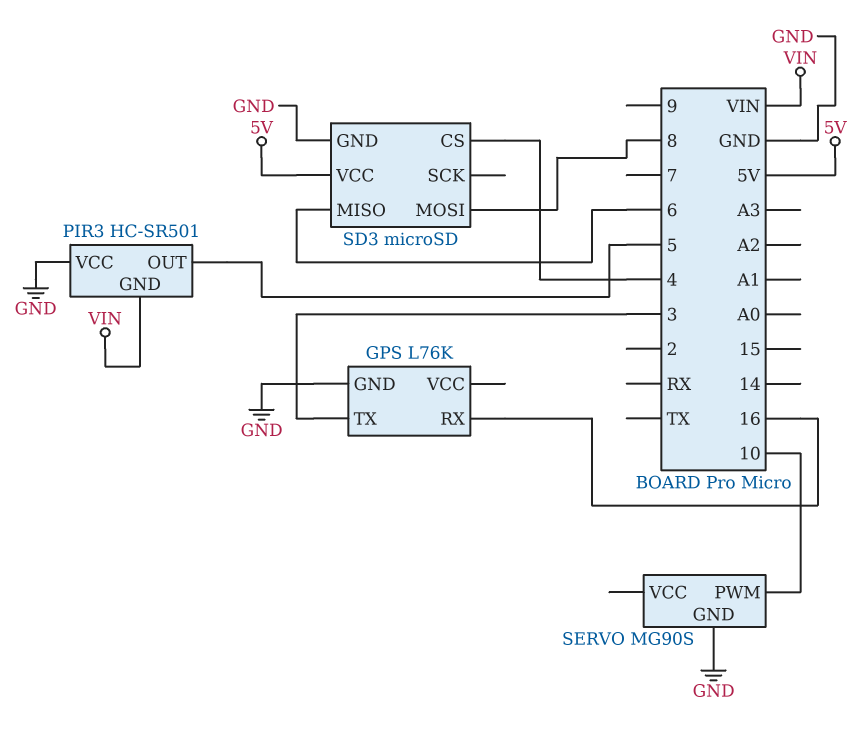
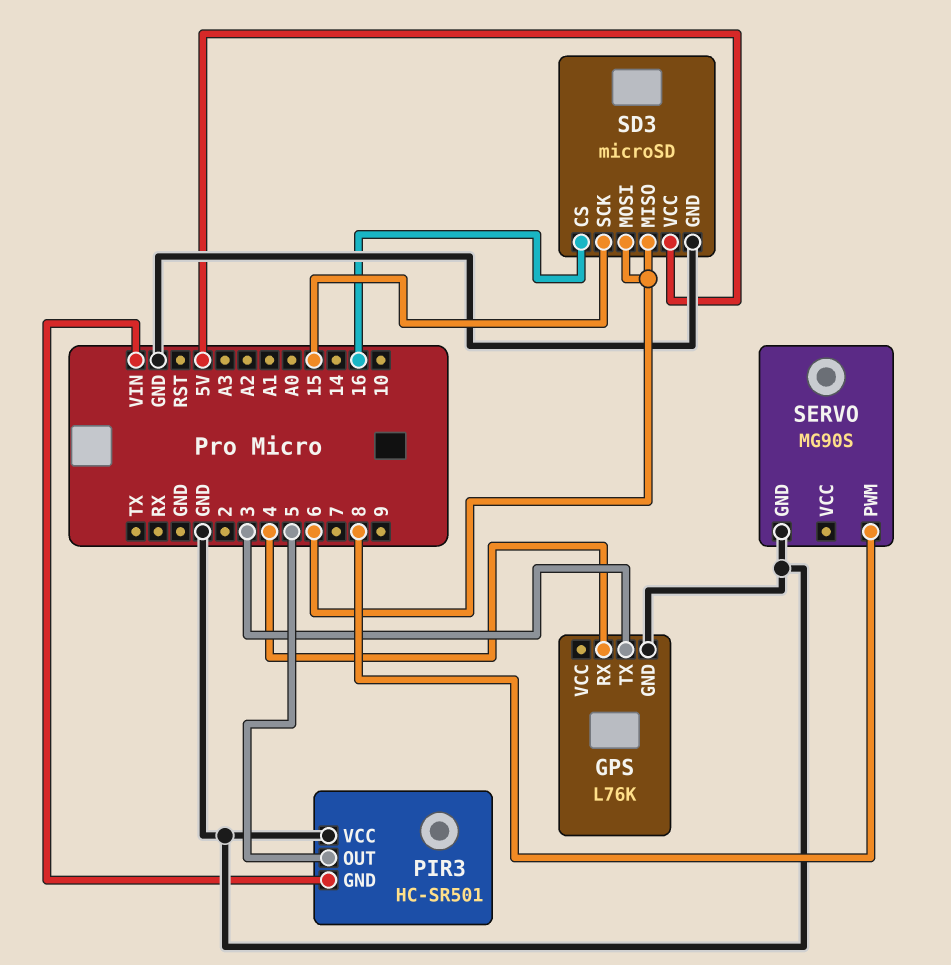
GPS pin RX: 16 -> 4
SD3 pin CS: 4 -> 16
SD3 pin MOSI: 8 -> 6
SD3 pin SCK: none -> 15
SERVO pin PWM: 10 -> 8

